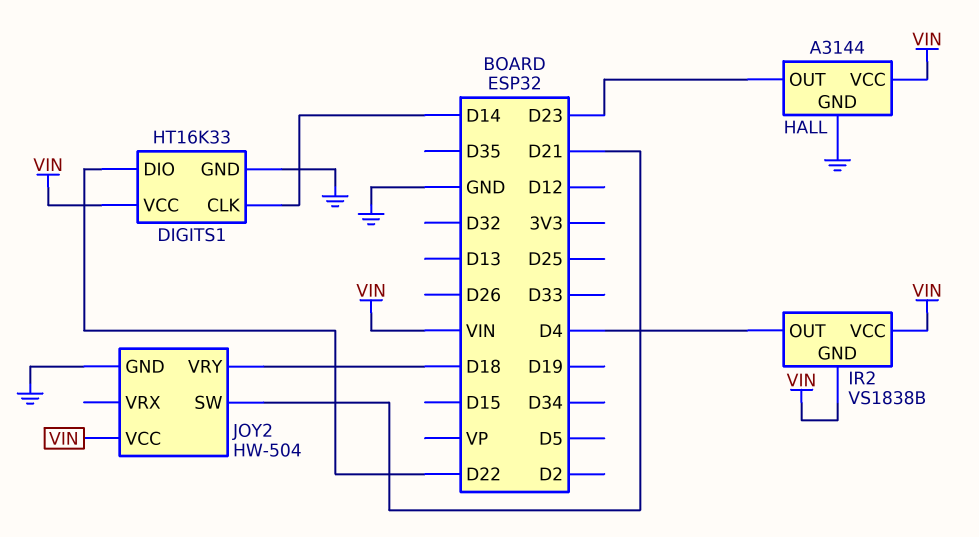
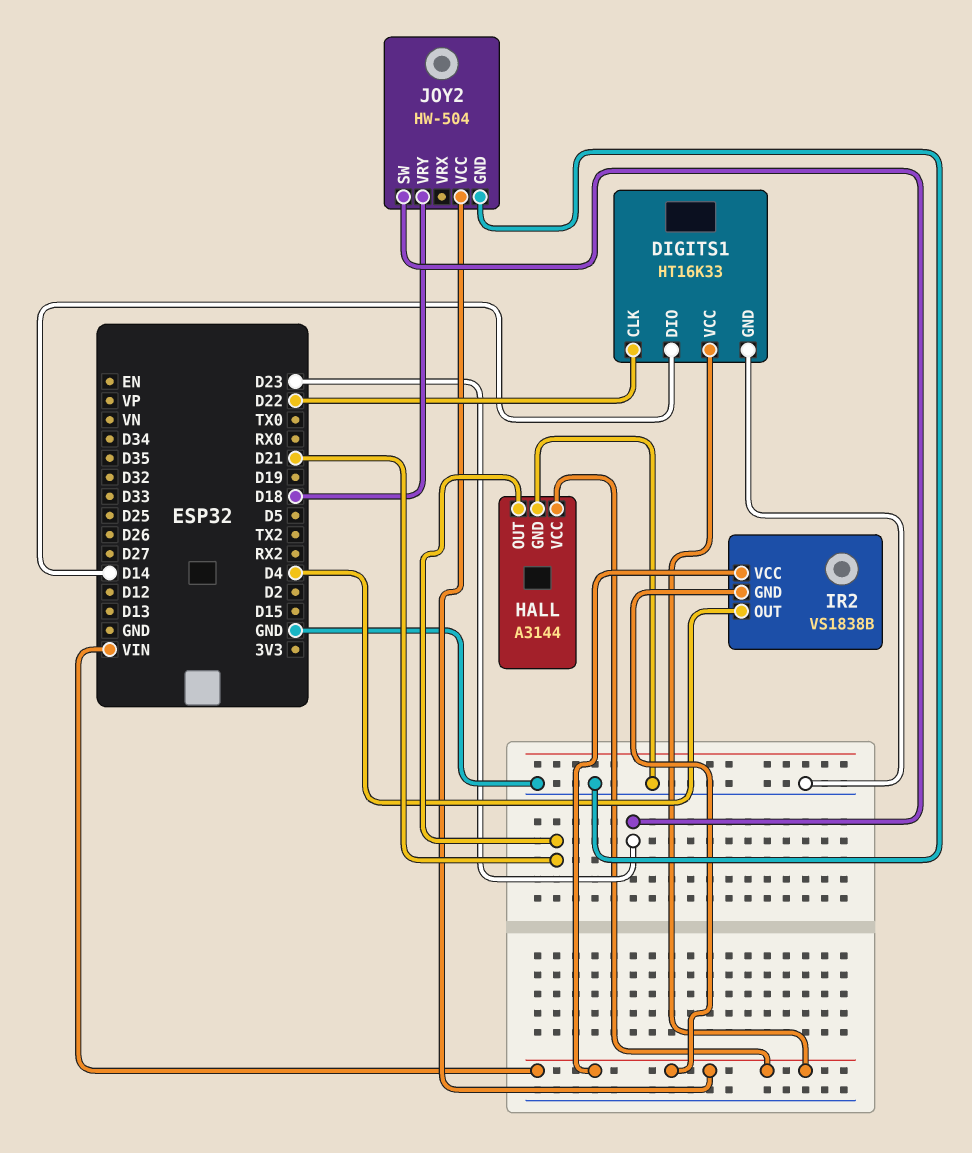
DIGITS1 pin CLK: D14 -> D22
DIGITS1 pin DIO: D22 -> D14
HALL pin OUT: D23 -> D21
JOY2 pin SW: D21 -> D23

